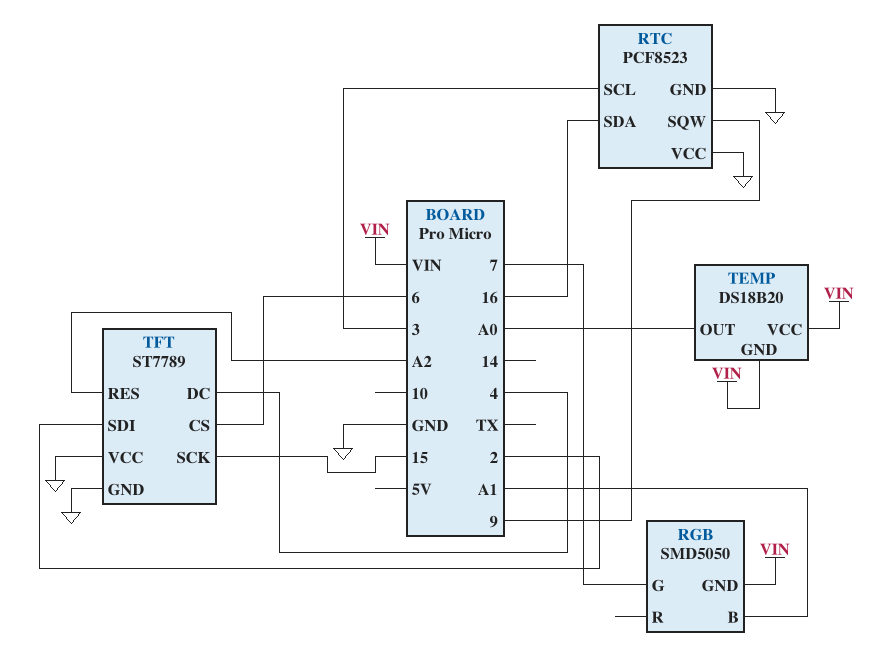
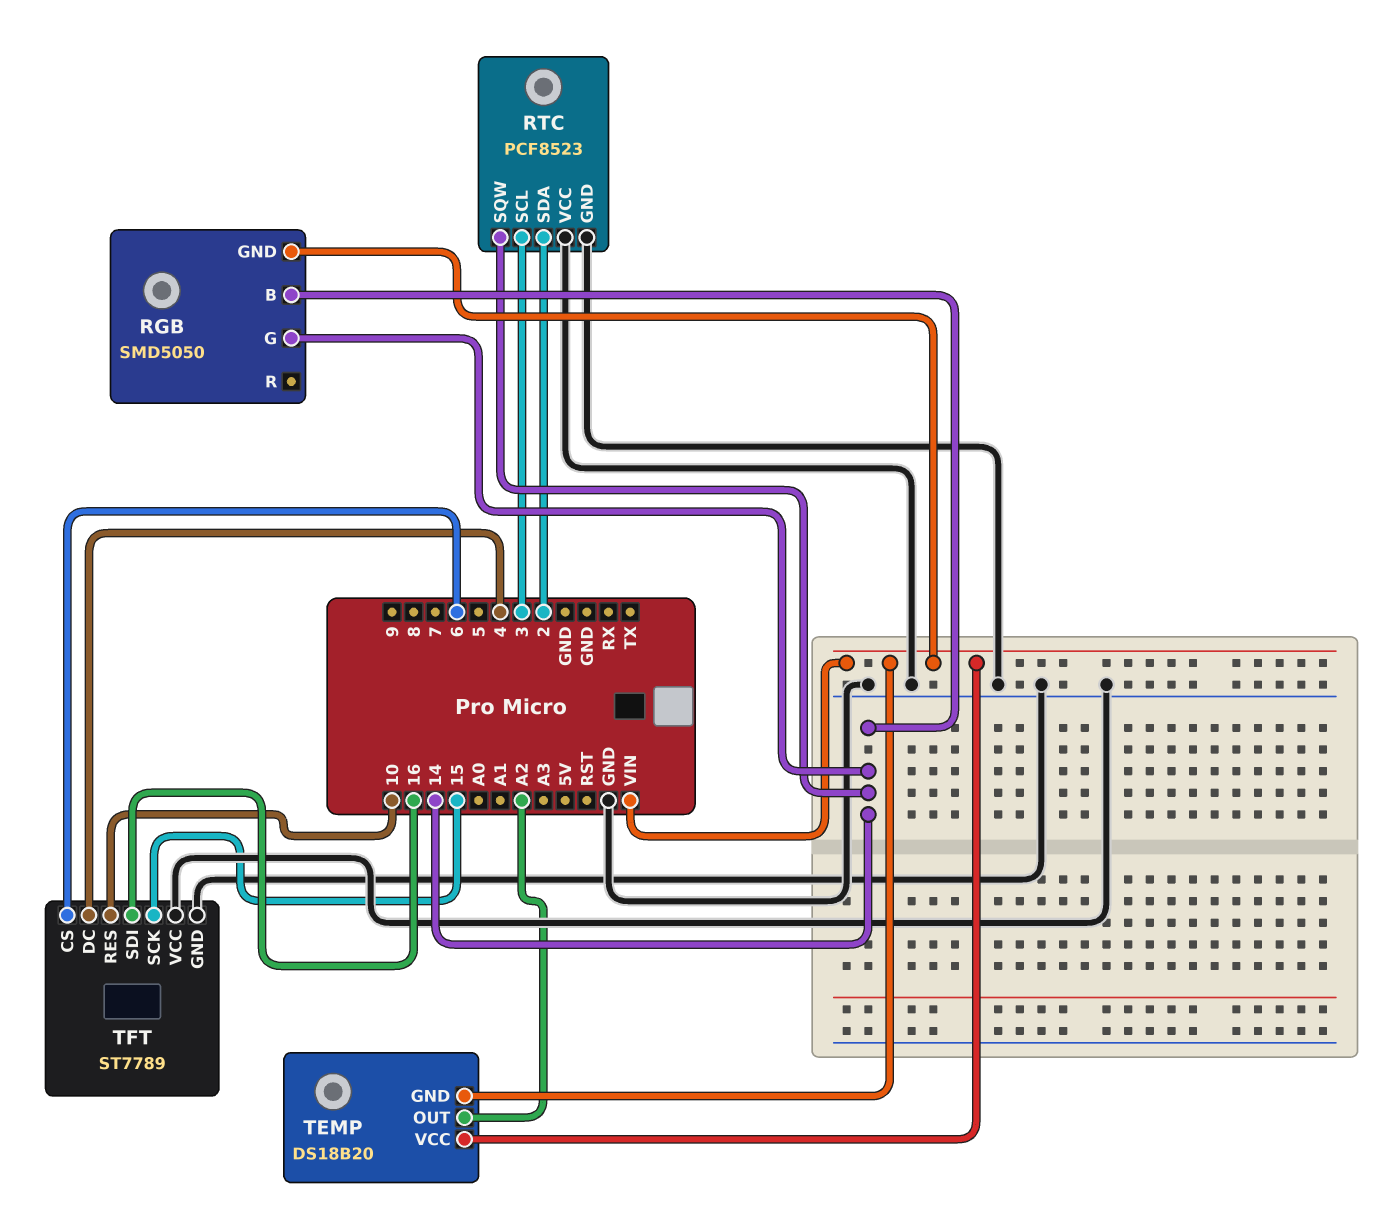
RGB pin B: A1 -> 14
RGB pin G: 7 -> 14
RTC pin SDA: 16 -> 2
RTC pin SQW: 9 -> 14
TEMP pin OUT: A0 -> A2
TFT pin RES: A2 -> 10
TFT pin SDI: 2 -> 16

